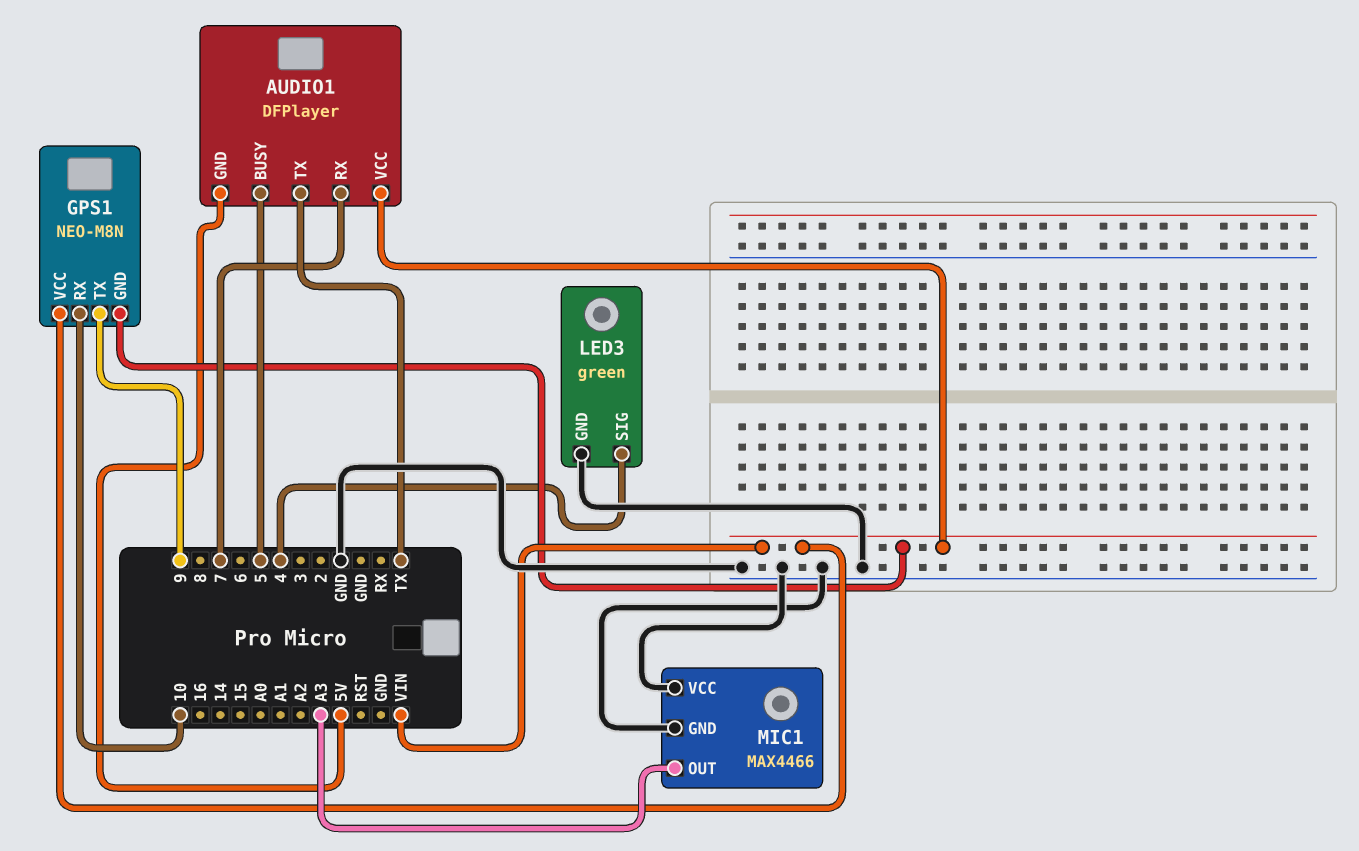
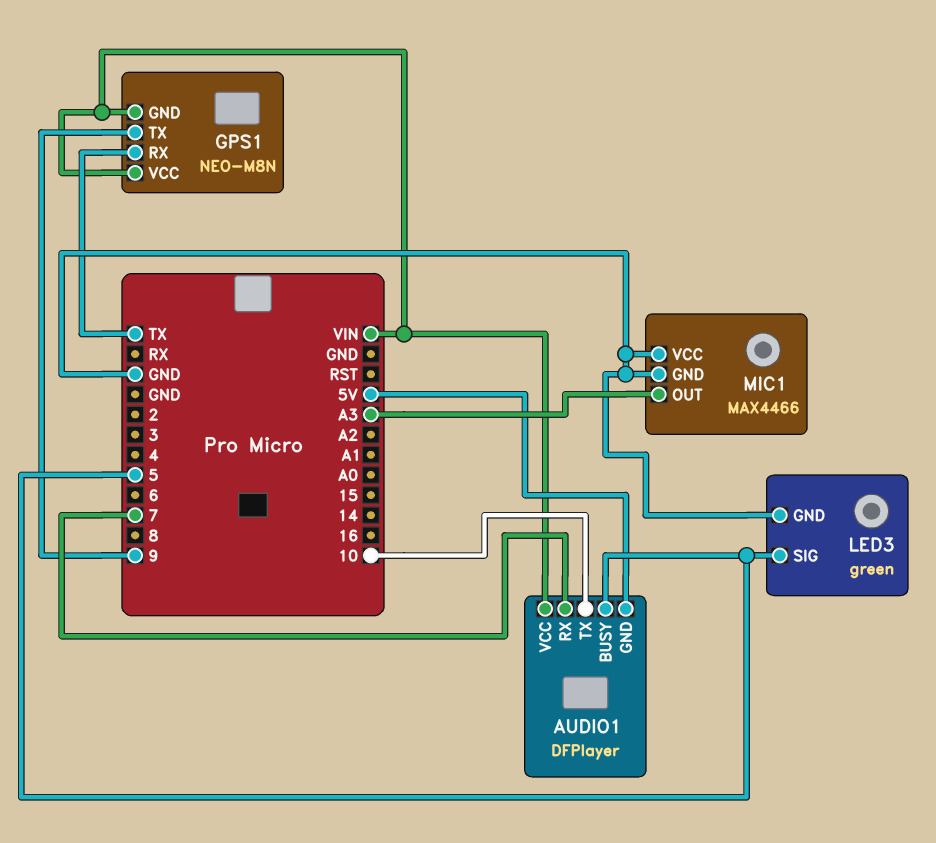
AUDIO1 pin TX: TX -> 10
GPS1 pin RX: 10 -> TX
LED3 pin SIG: 4 -> 5

